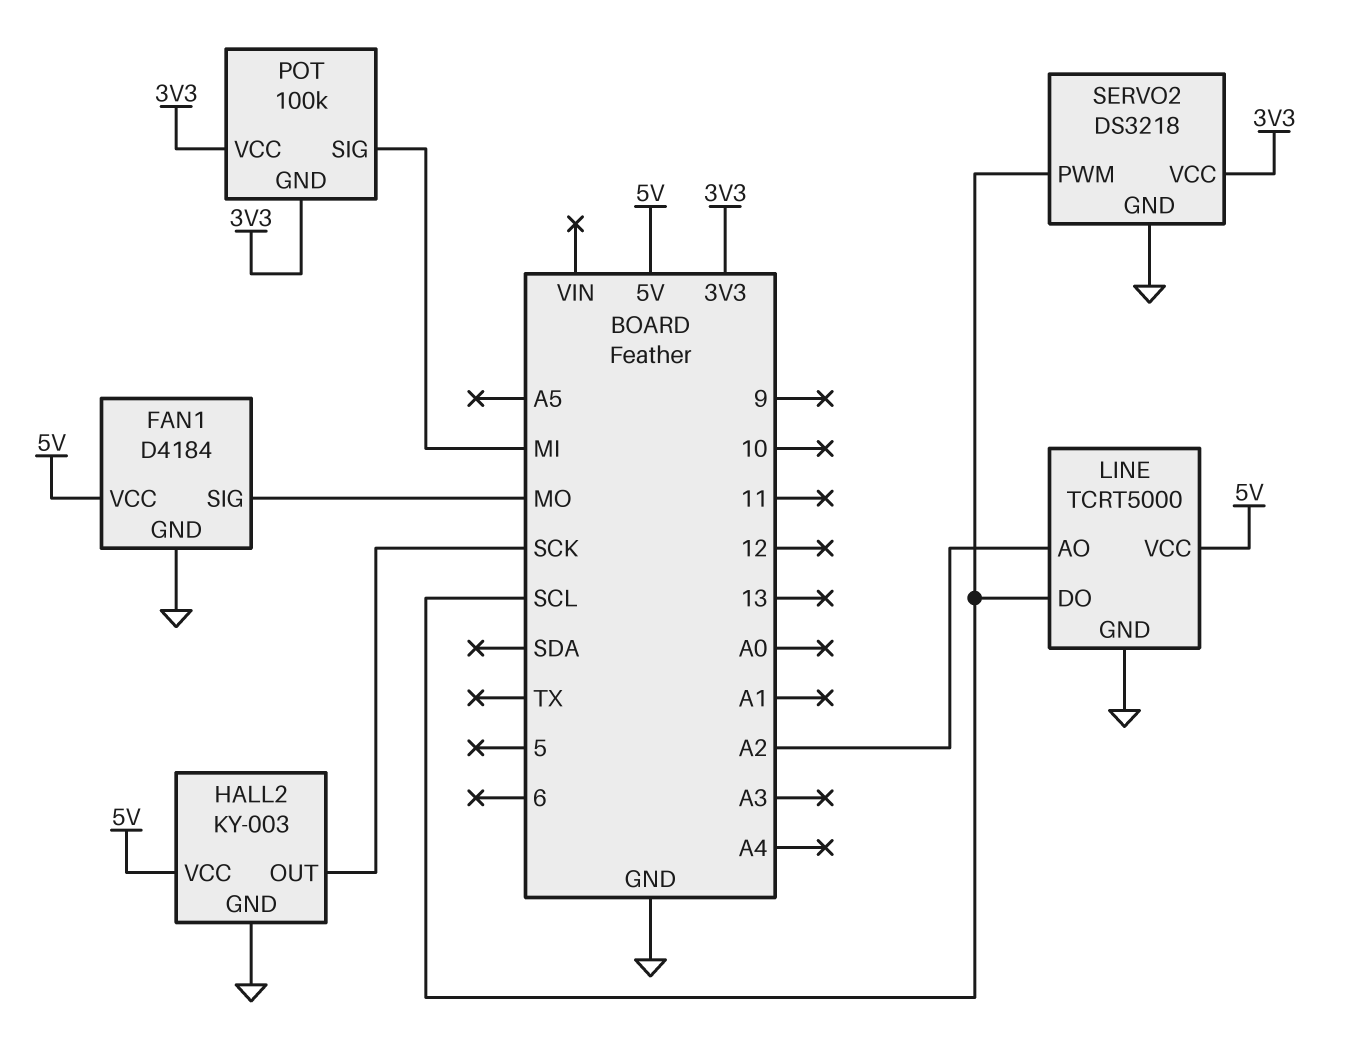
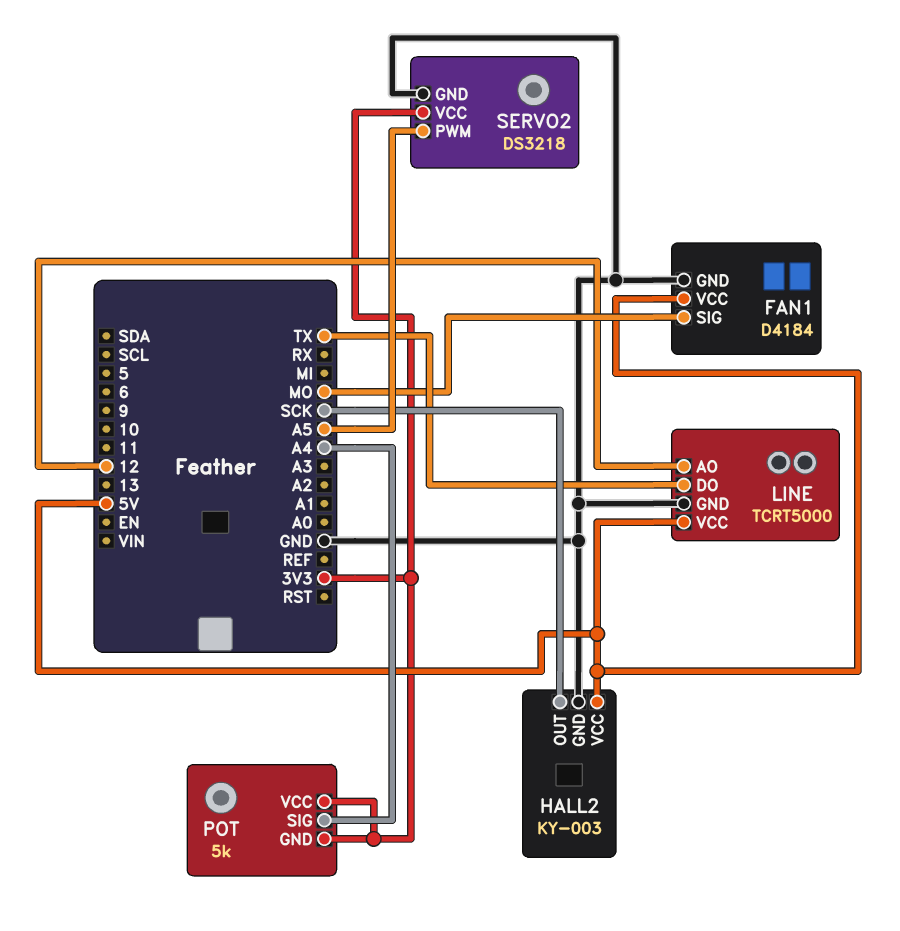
LINE pin AO: A2 -> 12
LINE pin DO: SCL -> TX
POT: 100k -> 5k
POT pin SIG: MI -> A4
SERVO2 pin PWM: SCL -> A5

